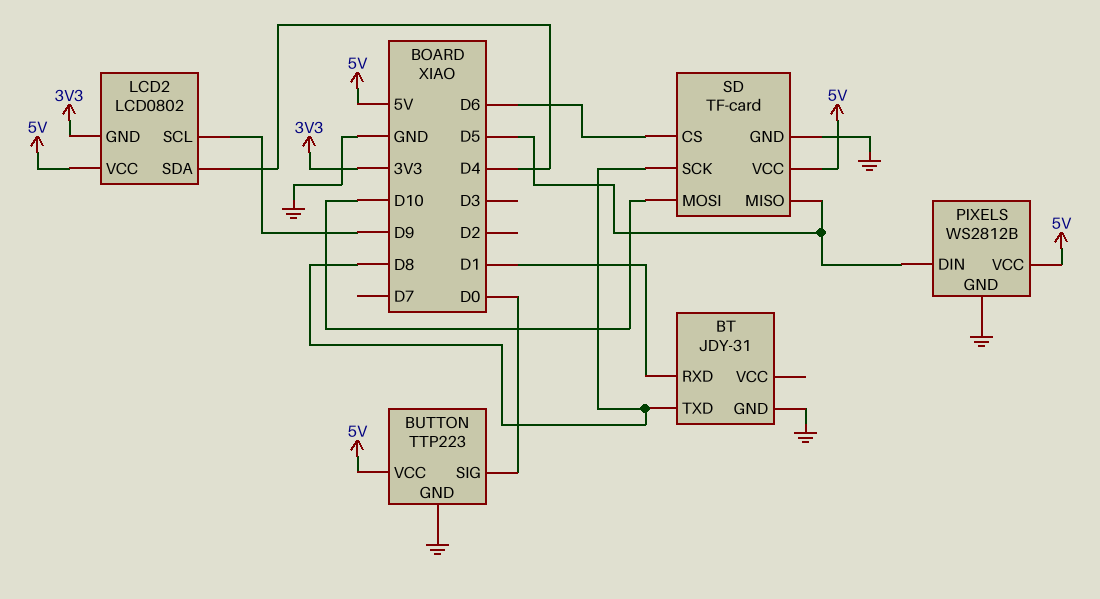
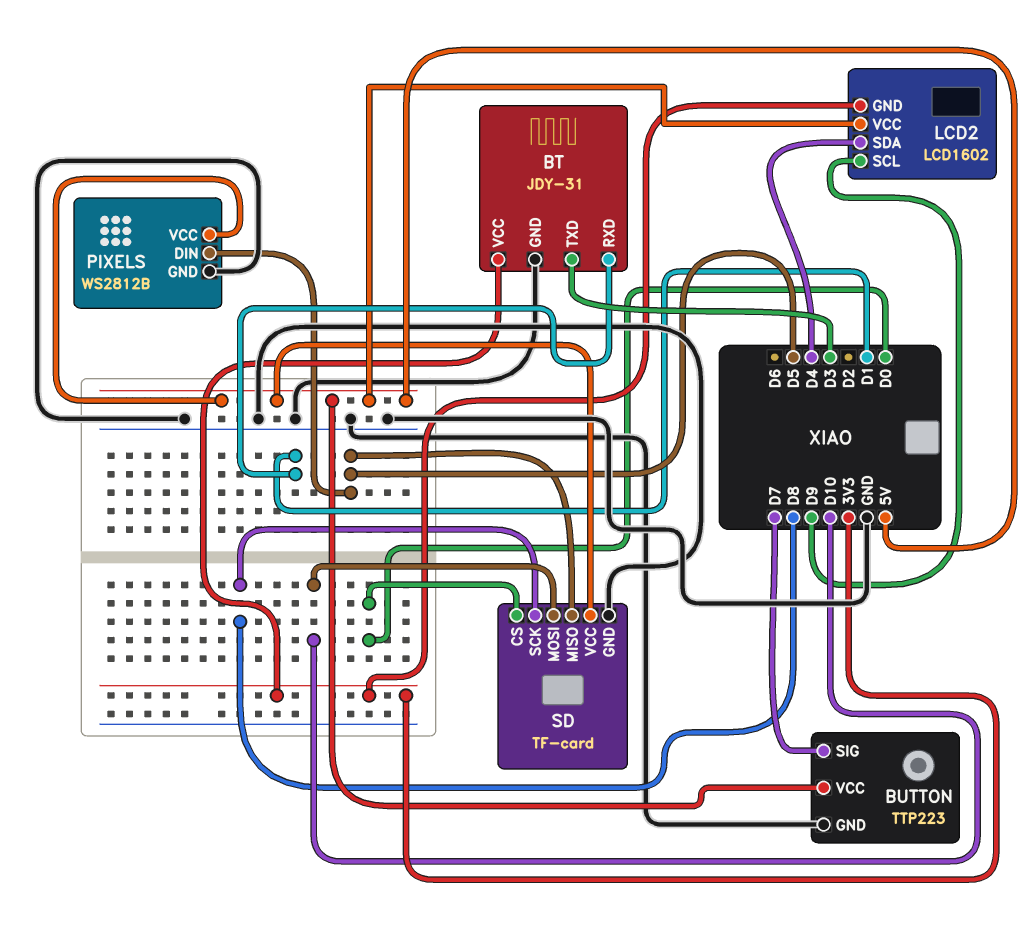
BT pin TXD: D8 -> D3
BT pin VCC: none -> 3V3
BUTTON pin SIG: D0 -> D7
LCD2: LCD0802 -> LCD1602
SD pin CS: D6 -> D0

